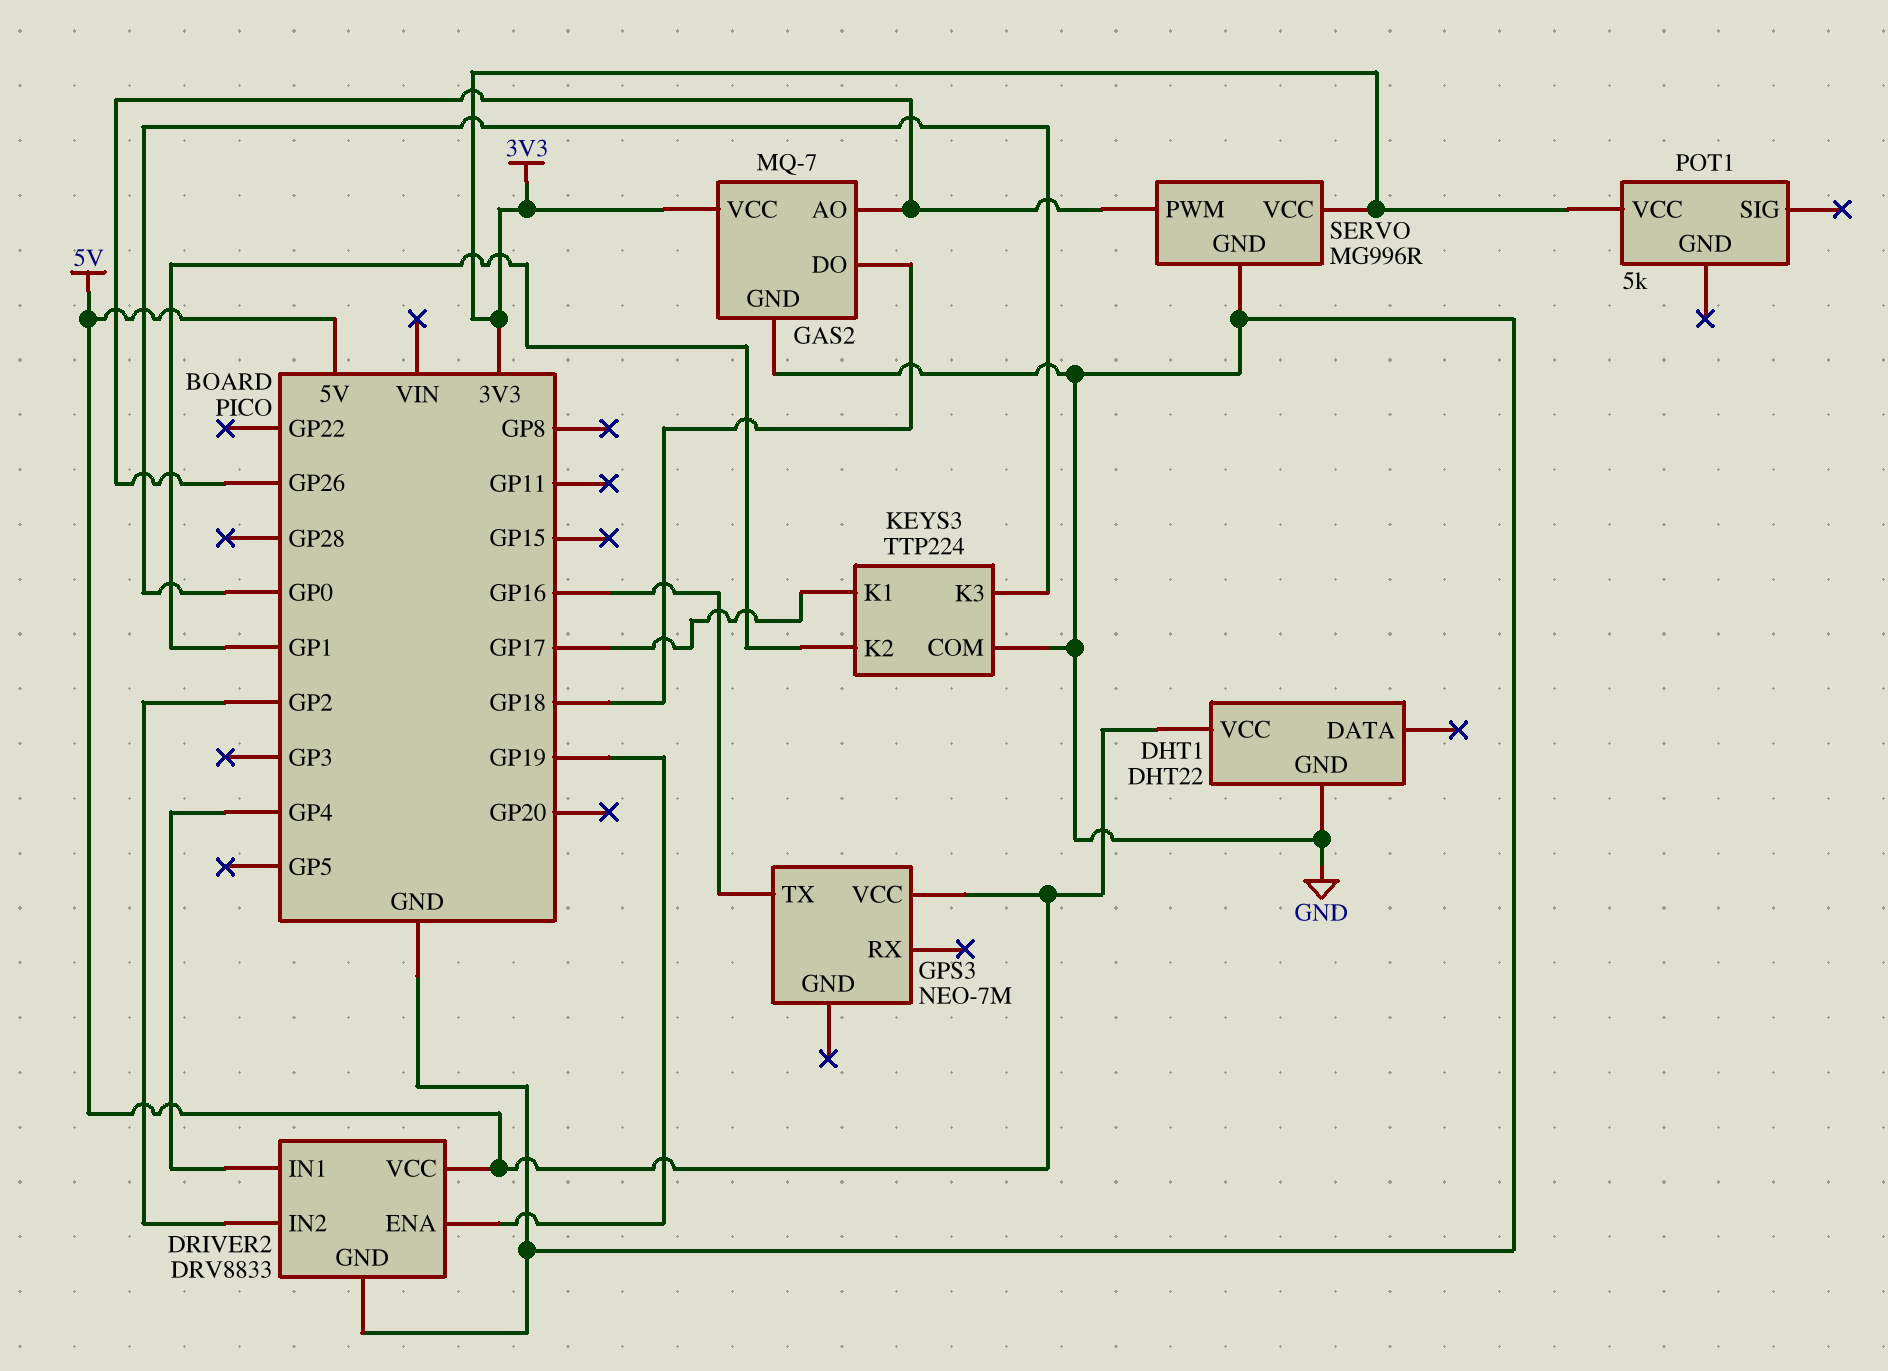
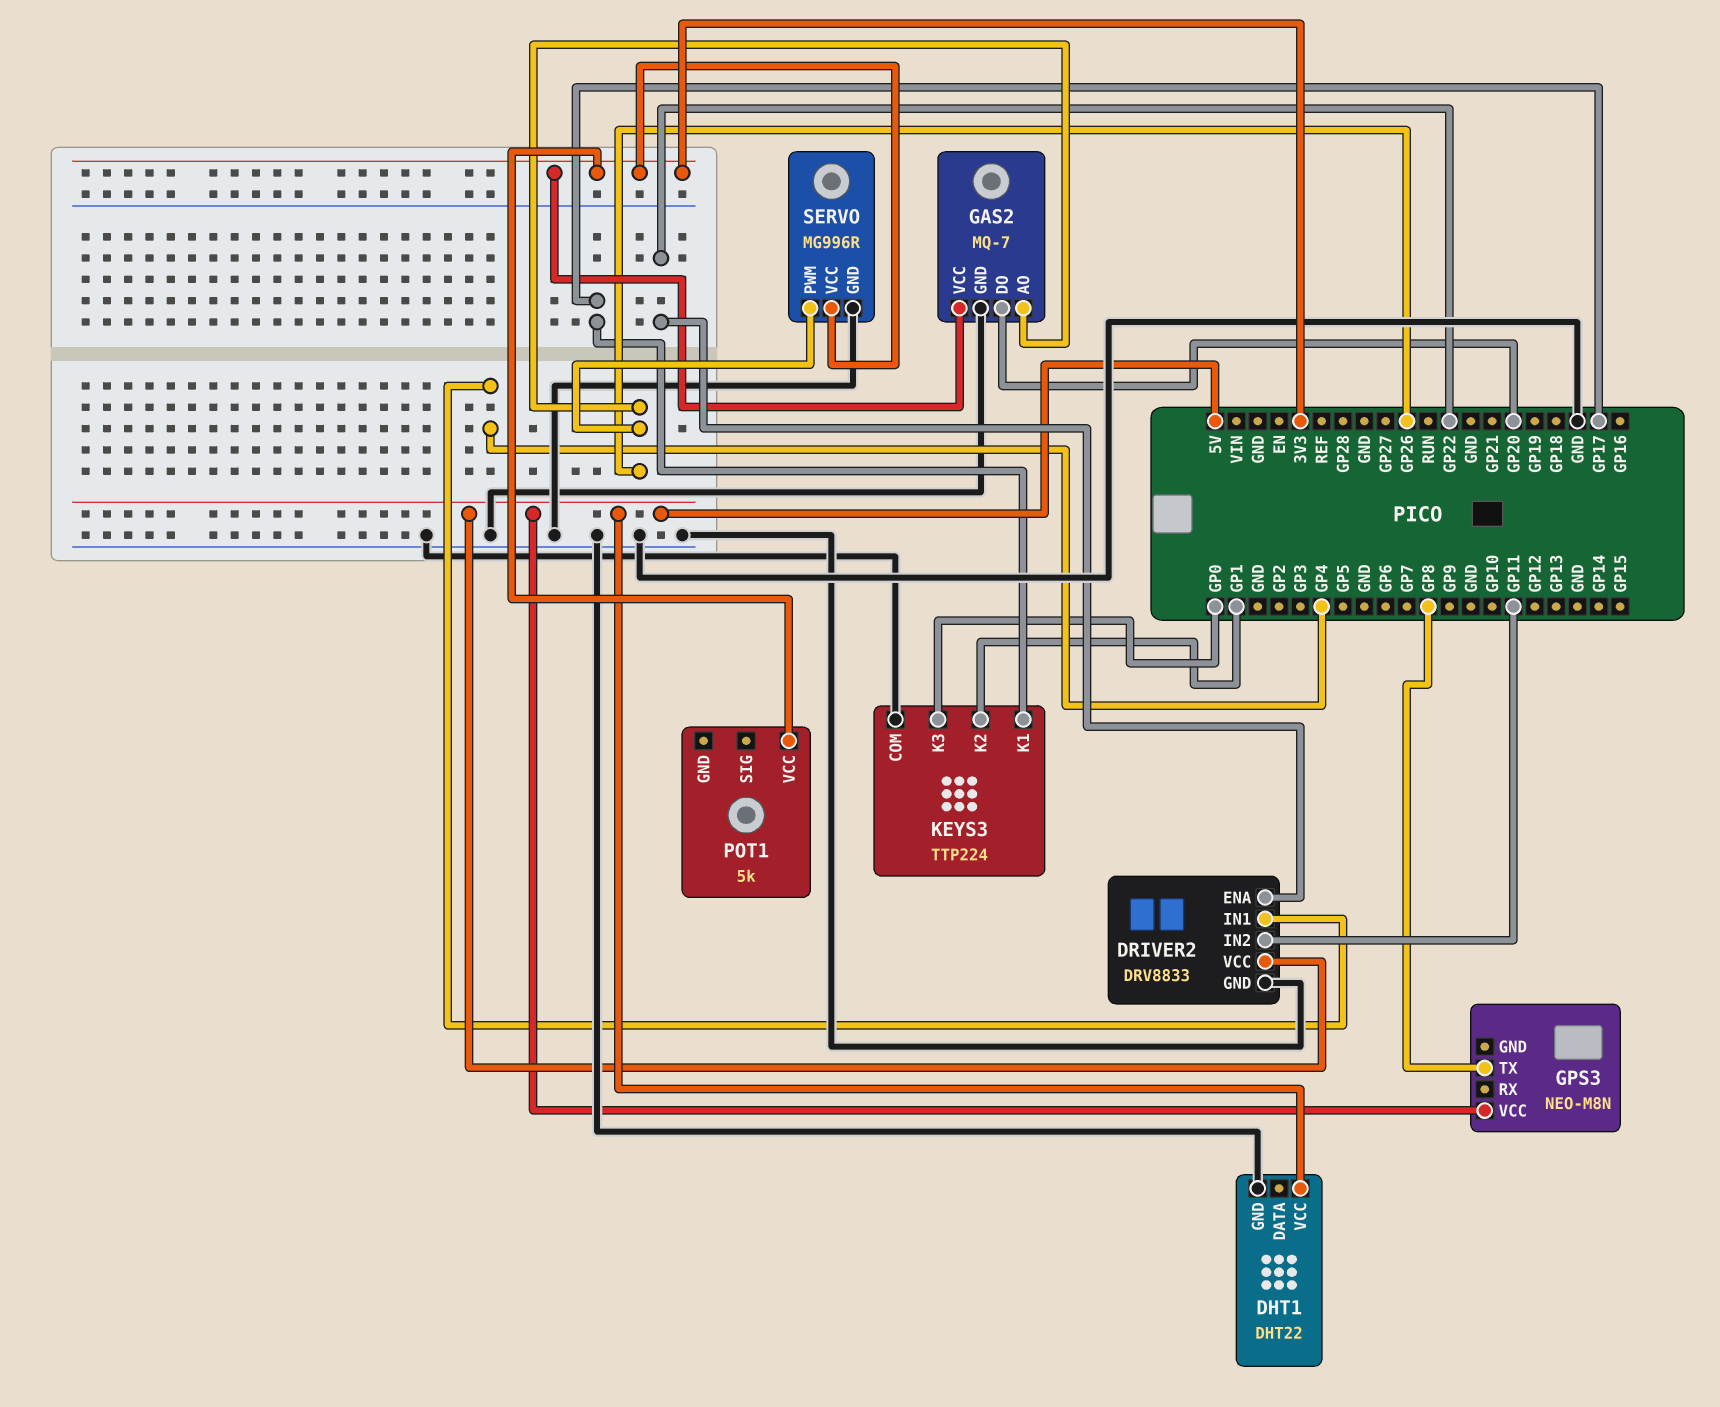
DRIVER2 pin ENA: GP19 -> GP22
DRIVER2 pin IN2: GP2 -> GP11
GAS2 pin DO: GP18 -> GP20
GPS3: NEO-7M -> NEO-M8N
GPS3 pin TX: GP16 -> GP8

